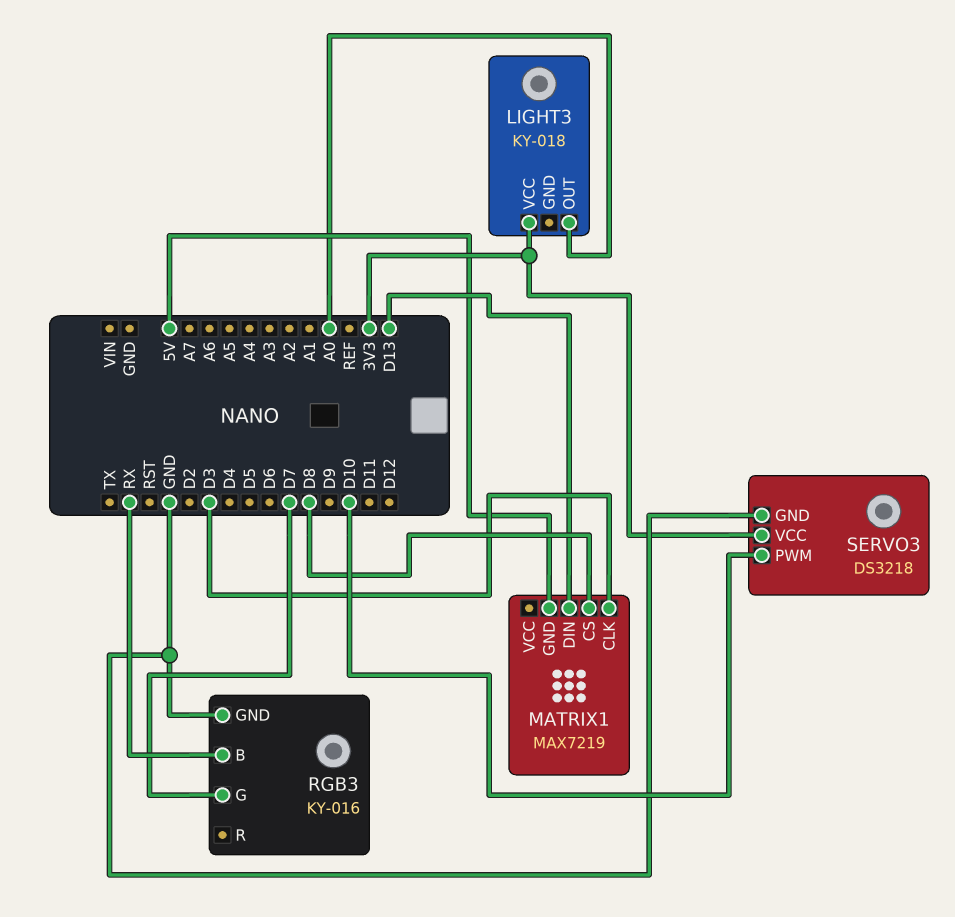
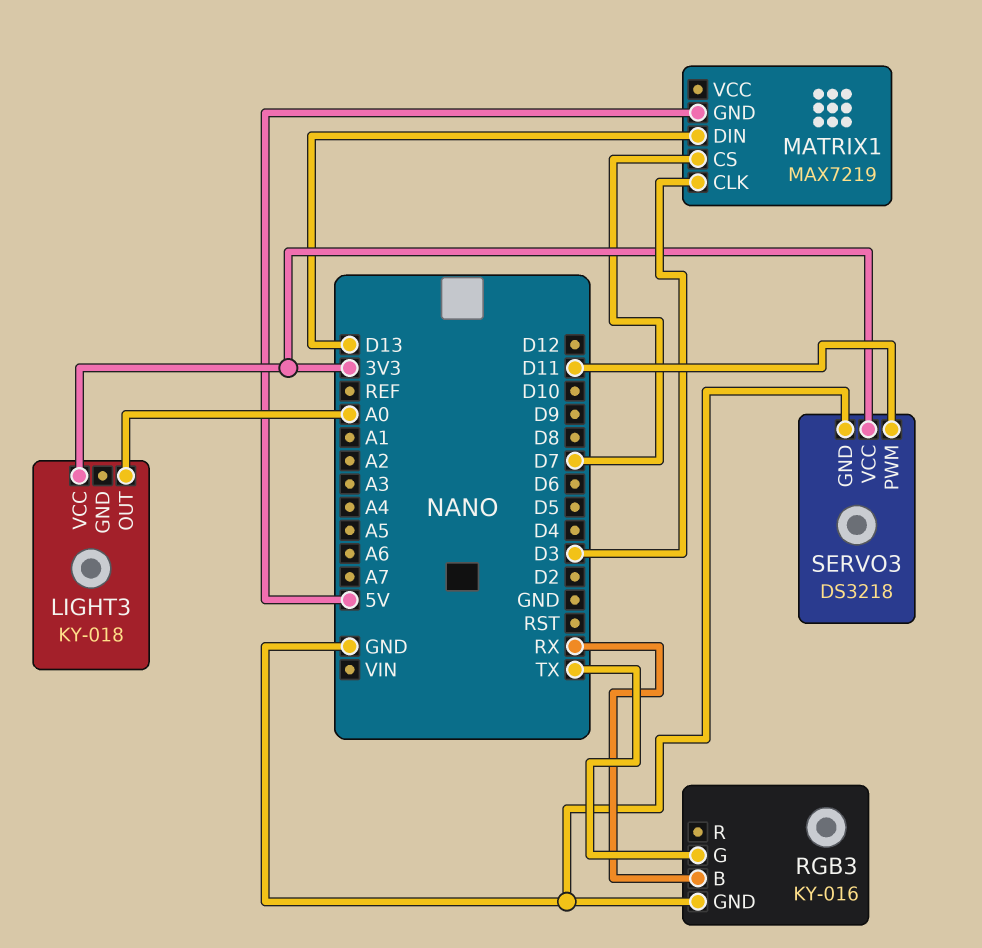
MATRIX1 pin CS: D8 -> D7
RGB3 pin G: D7 -> TX
SERVO3 pin PWM: D10 -> D11

